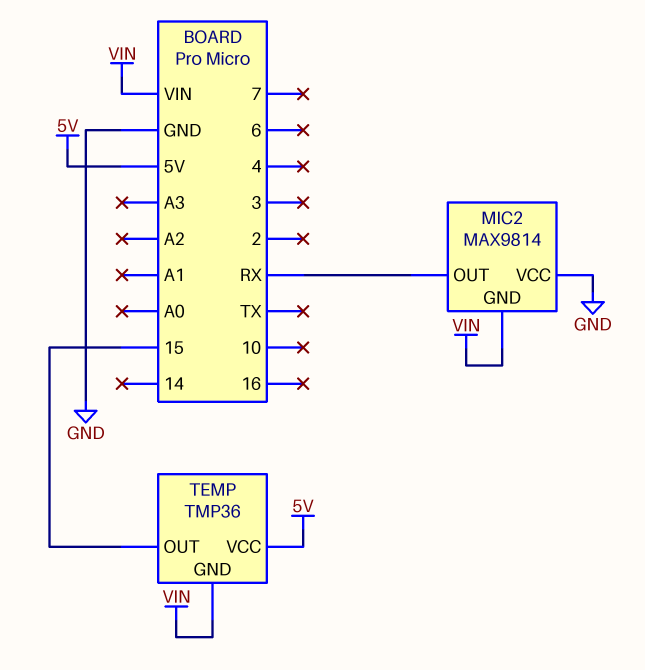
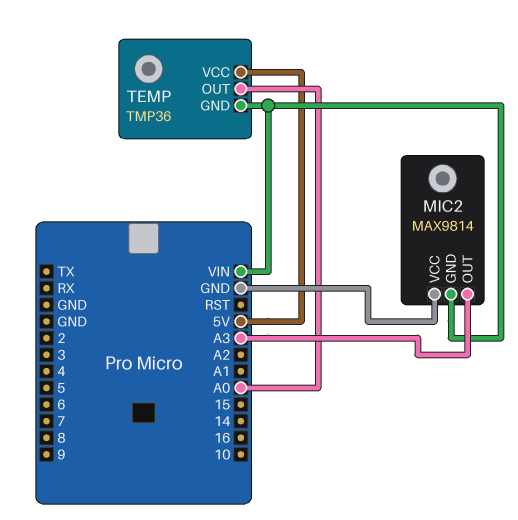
MIC2 pin OUT: RX -> A3
TEMP pin OUT: 15 -> A0

